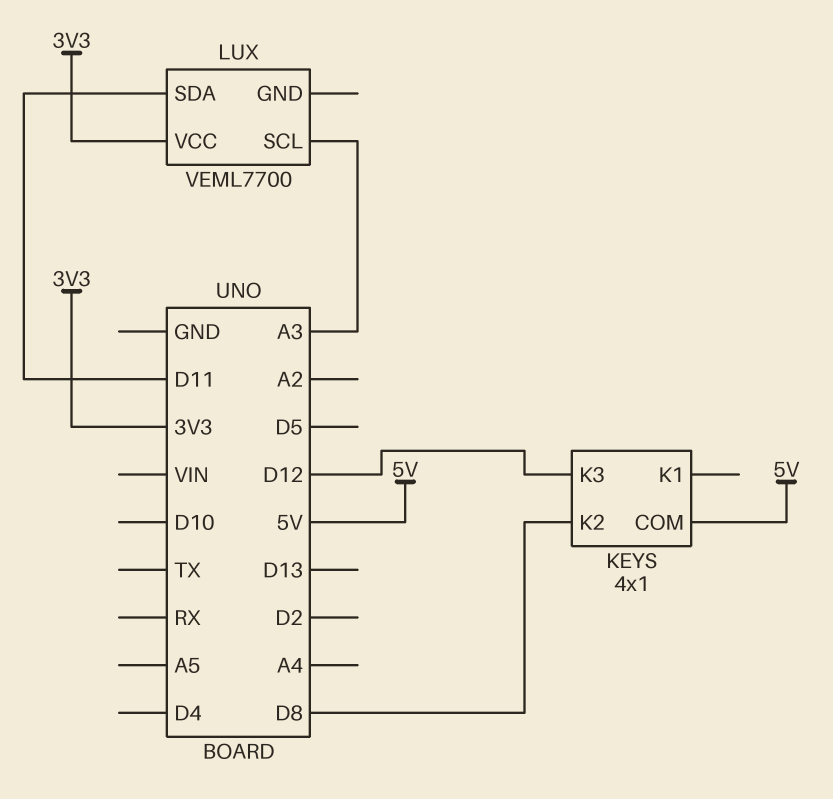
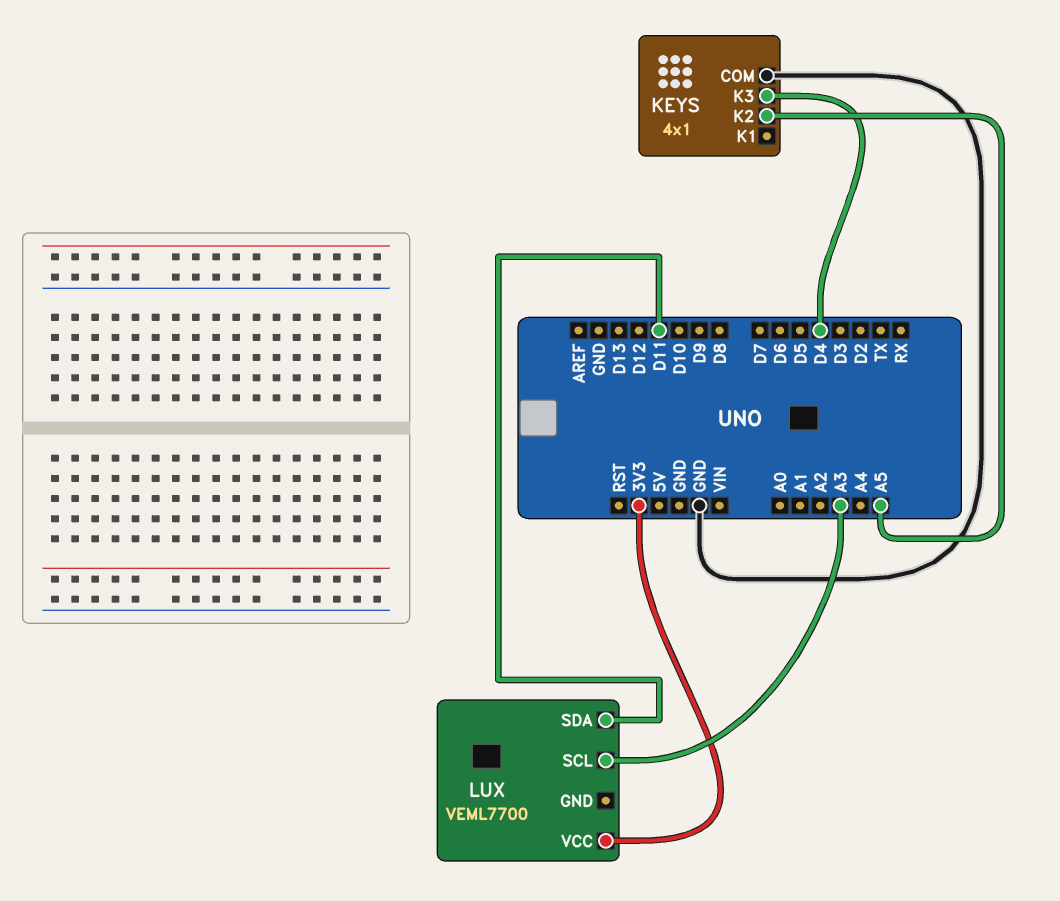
KEYS pin COM: 5V -> GND
KEYS pin K2: D8 -> A5
KEYS pin K3: D12 -> D4

